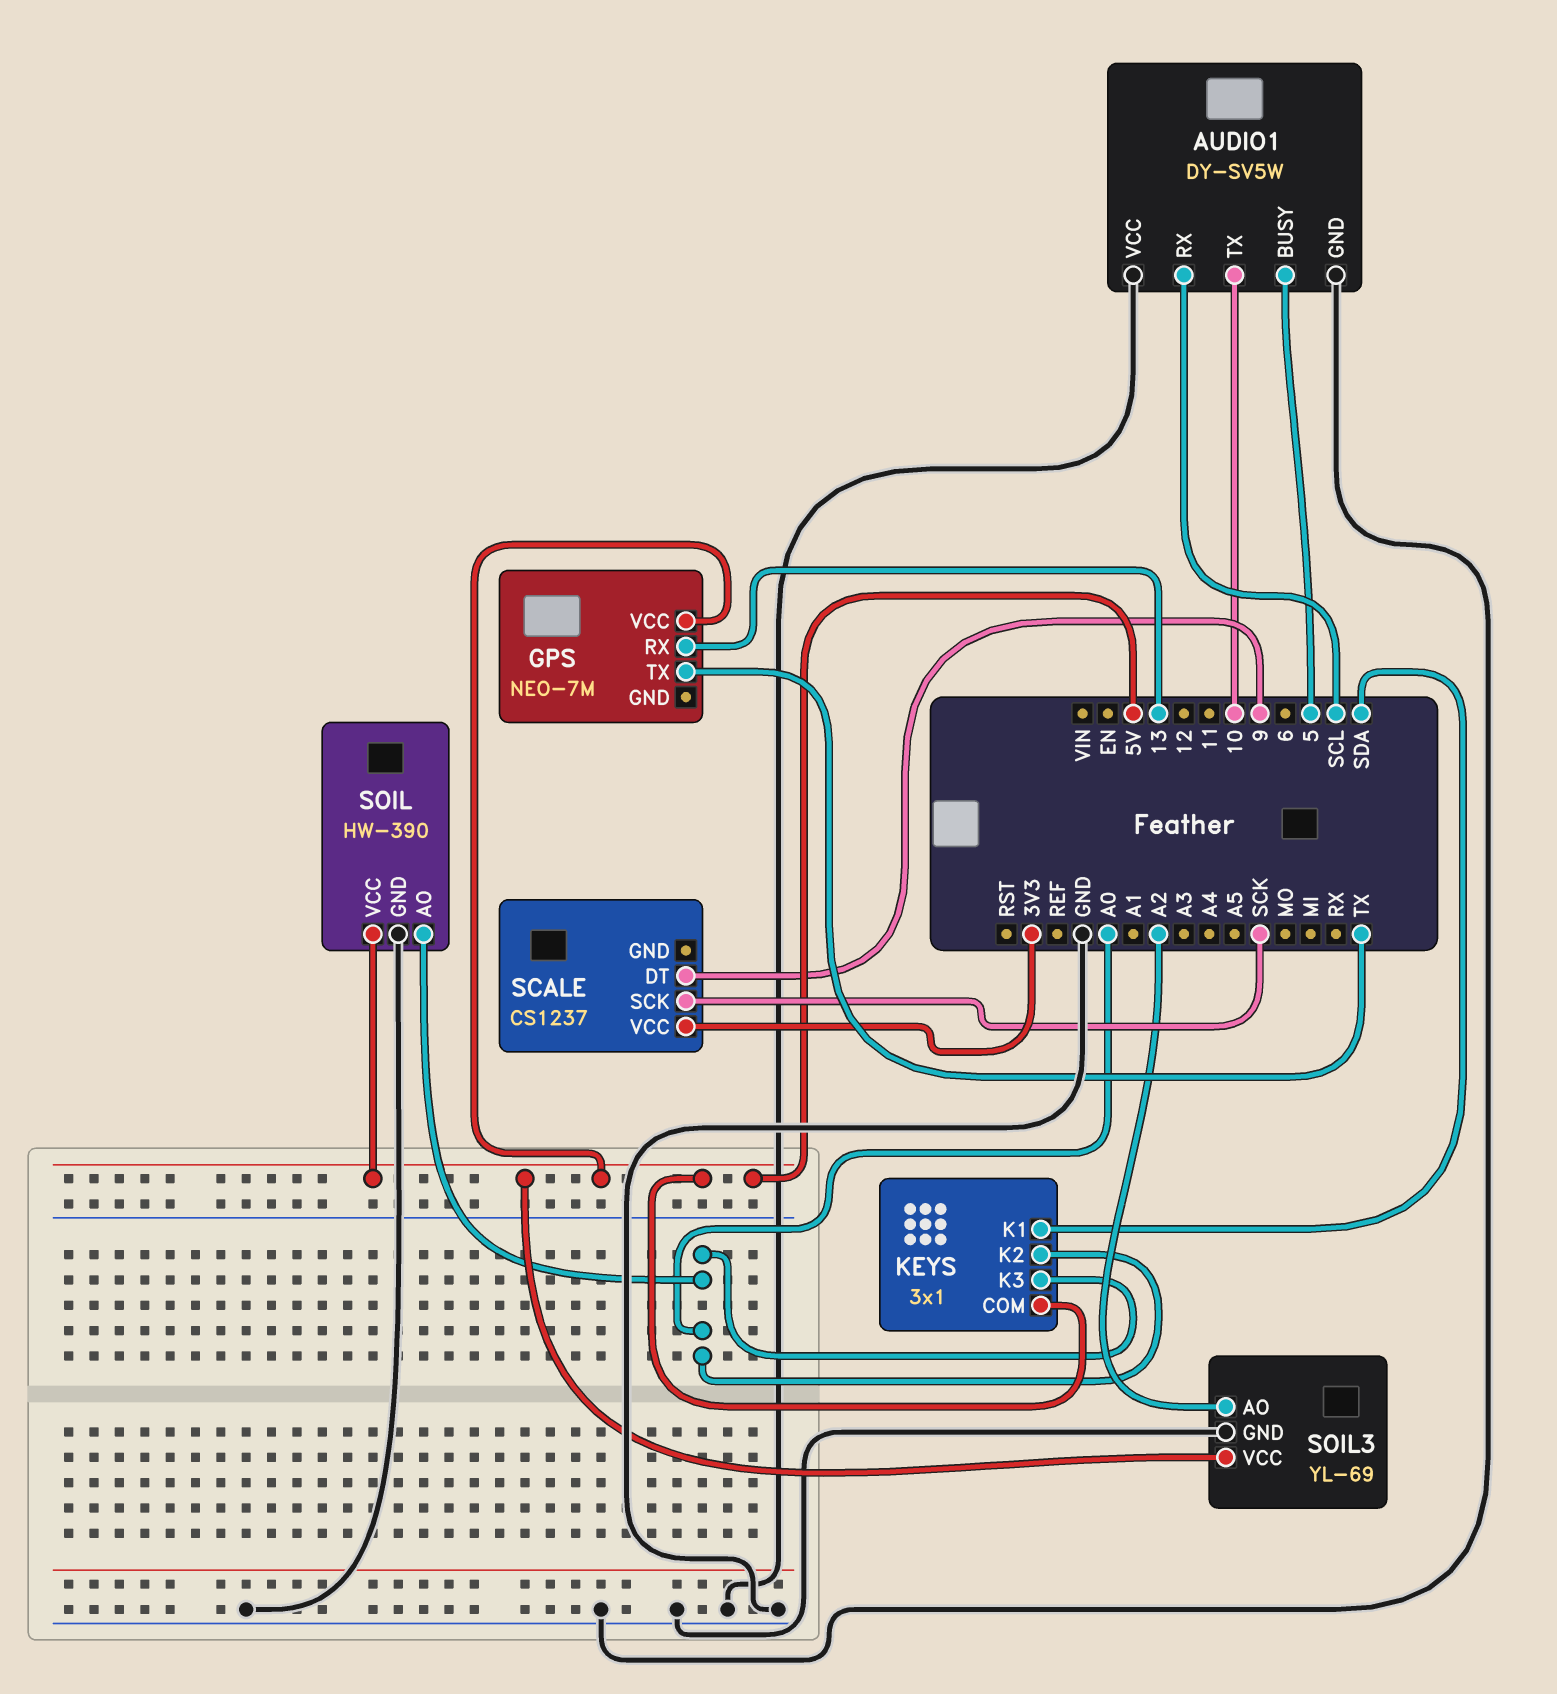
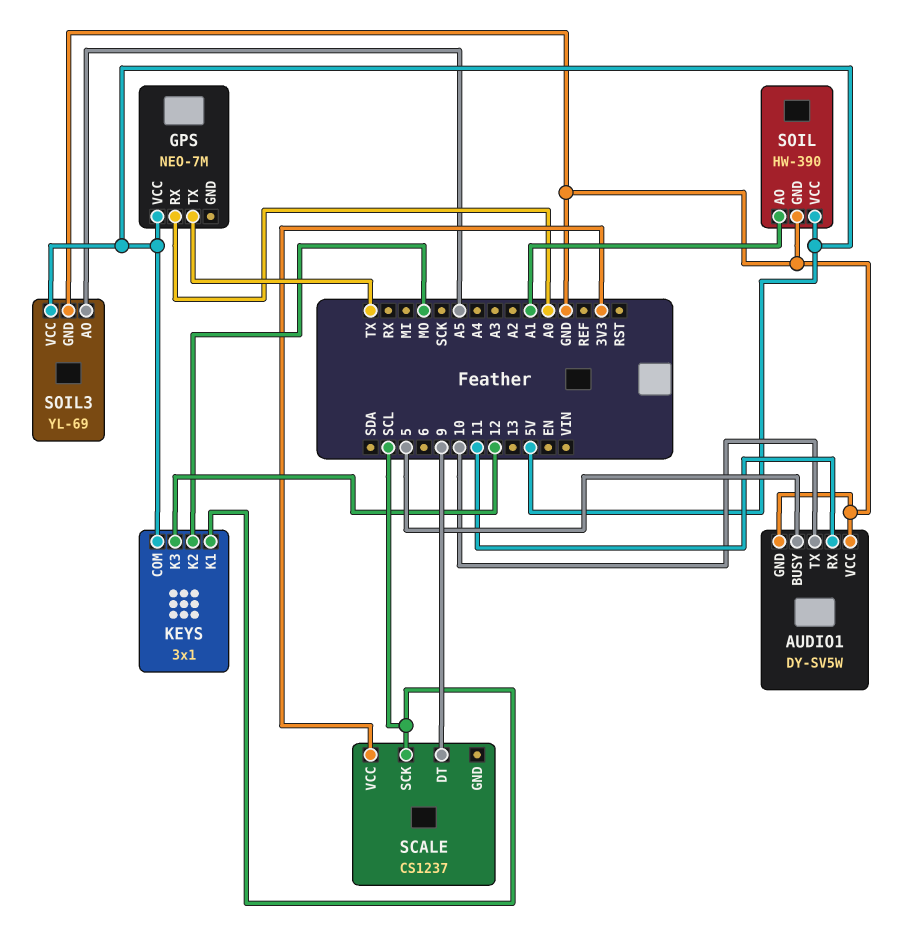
AUDIO1 pin RX: SCL -> 11
GPS pin RX: 13 -> A0
KEYS pin K1: SDA -> SCL
KEYS pin K2: A0 -> MO
KEYS pin K3: A0 -> 12
SCALE pin SCK: SCK -> SCL
SOIL pin AO: A0 -> A1
SOIL3 pin AO: A2 -> A5

